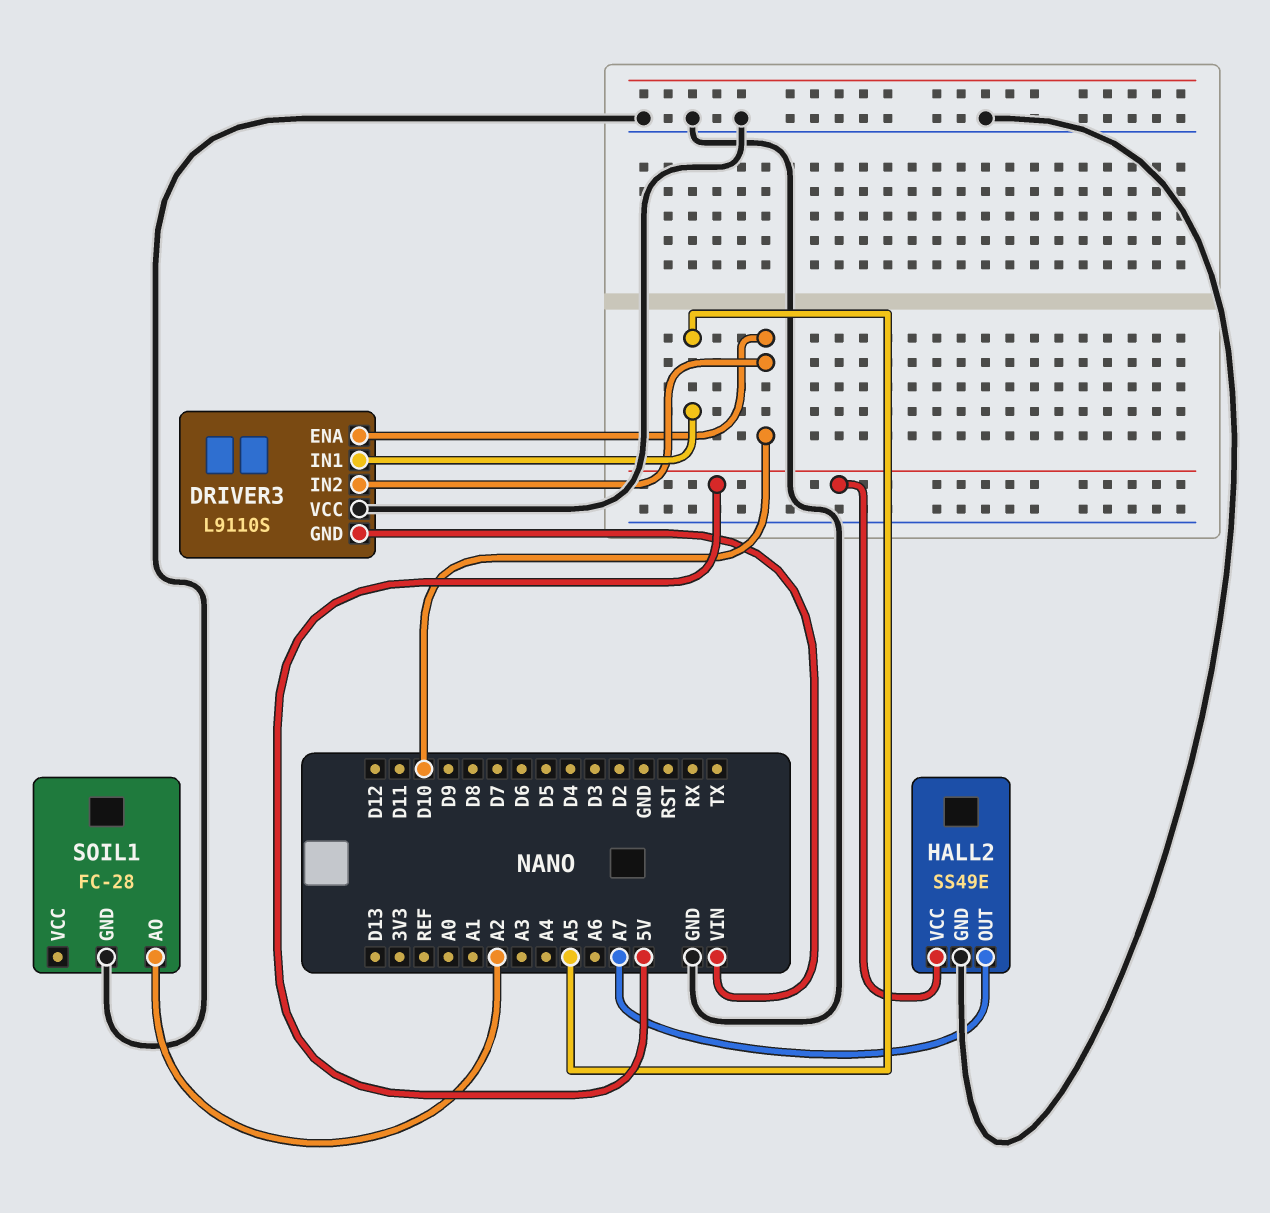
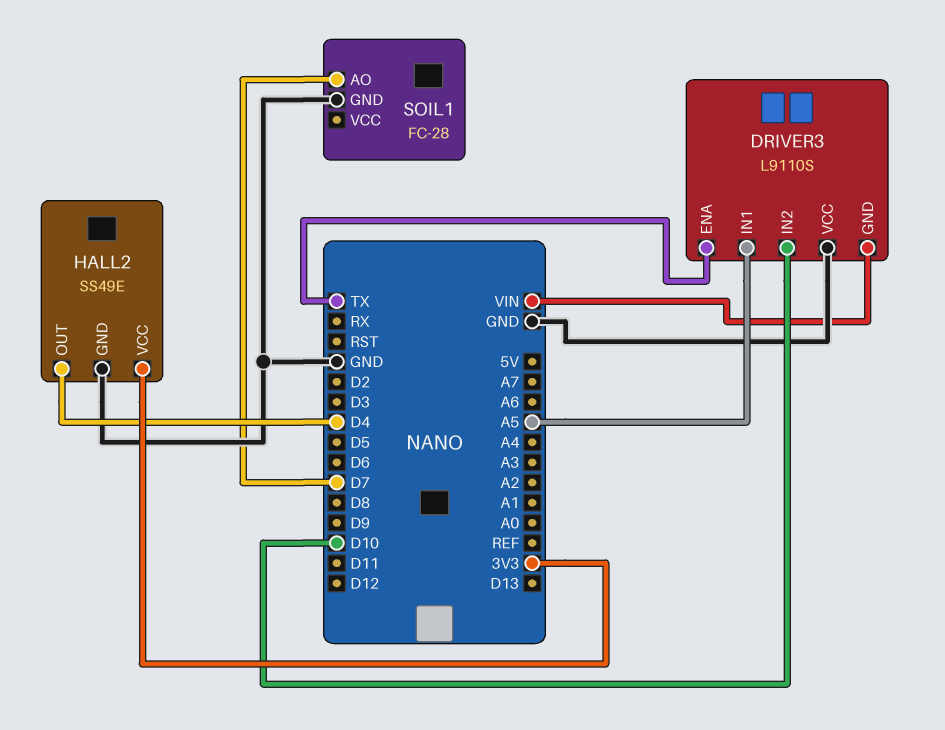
DRIVER3 pin ENA: D10 -> TX
HALL2 pin OUT: A7 -> D4
HALL2 pin VCC: 5V -> 3V3
SOIL1 pin AO: A2 -> D7

